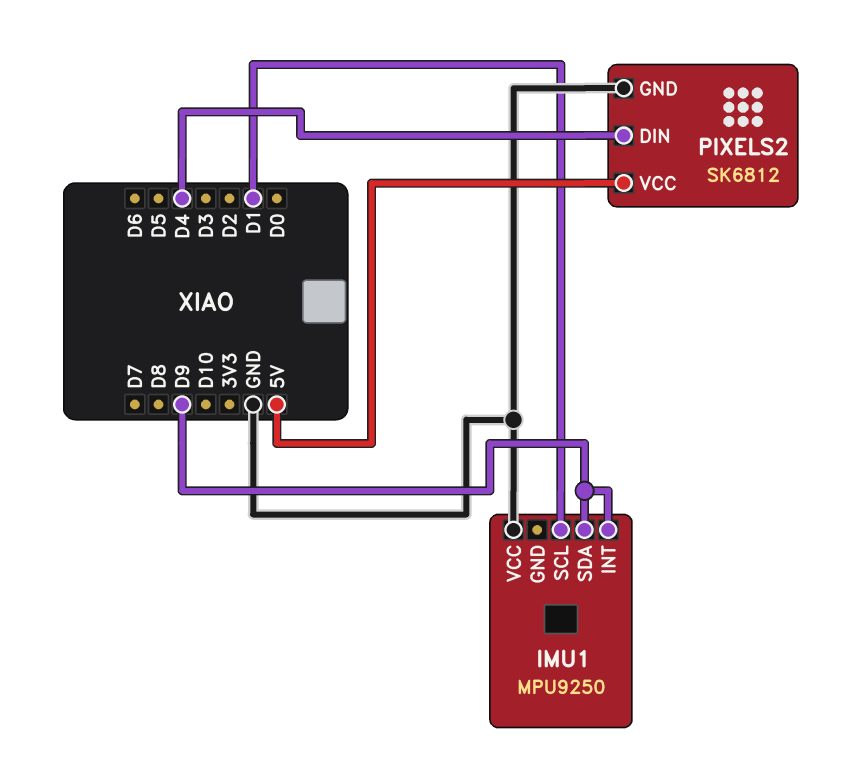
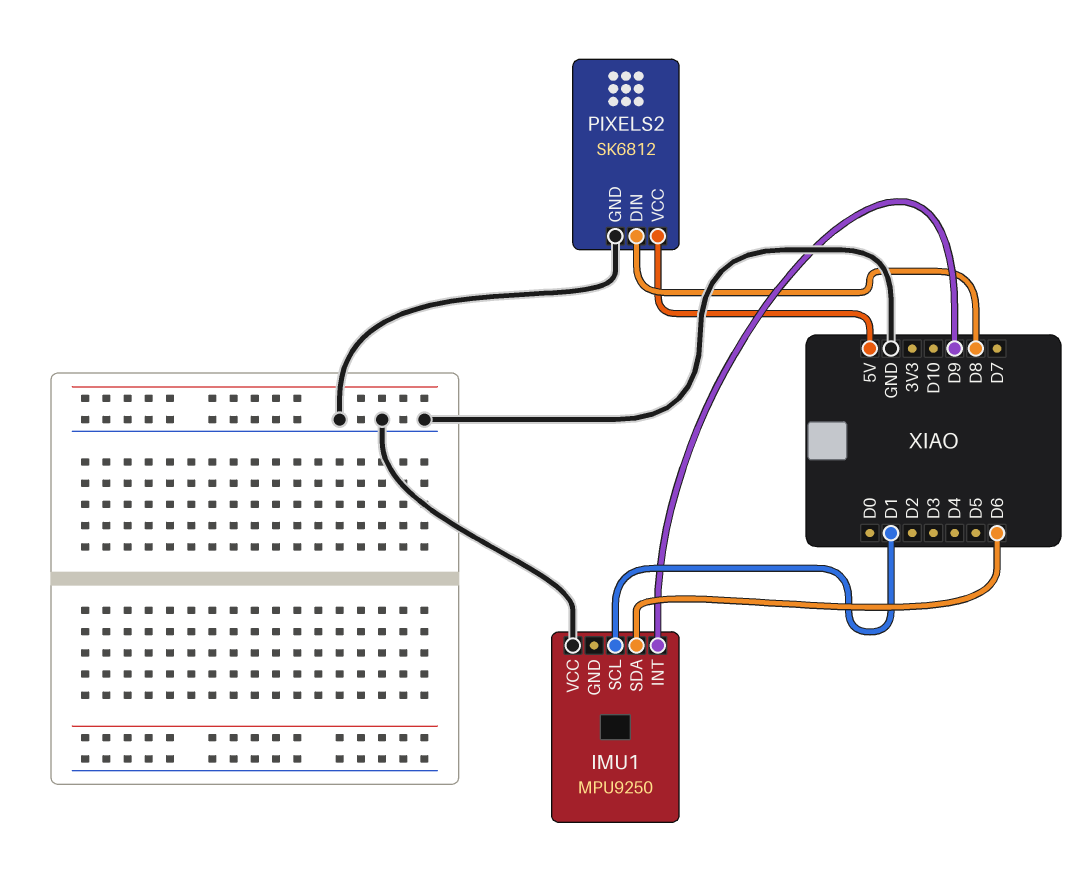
IMU1 pin SDA: D9 -> D6
PIXELS2 pin DIN: D4 -> D8

